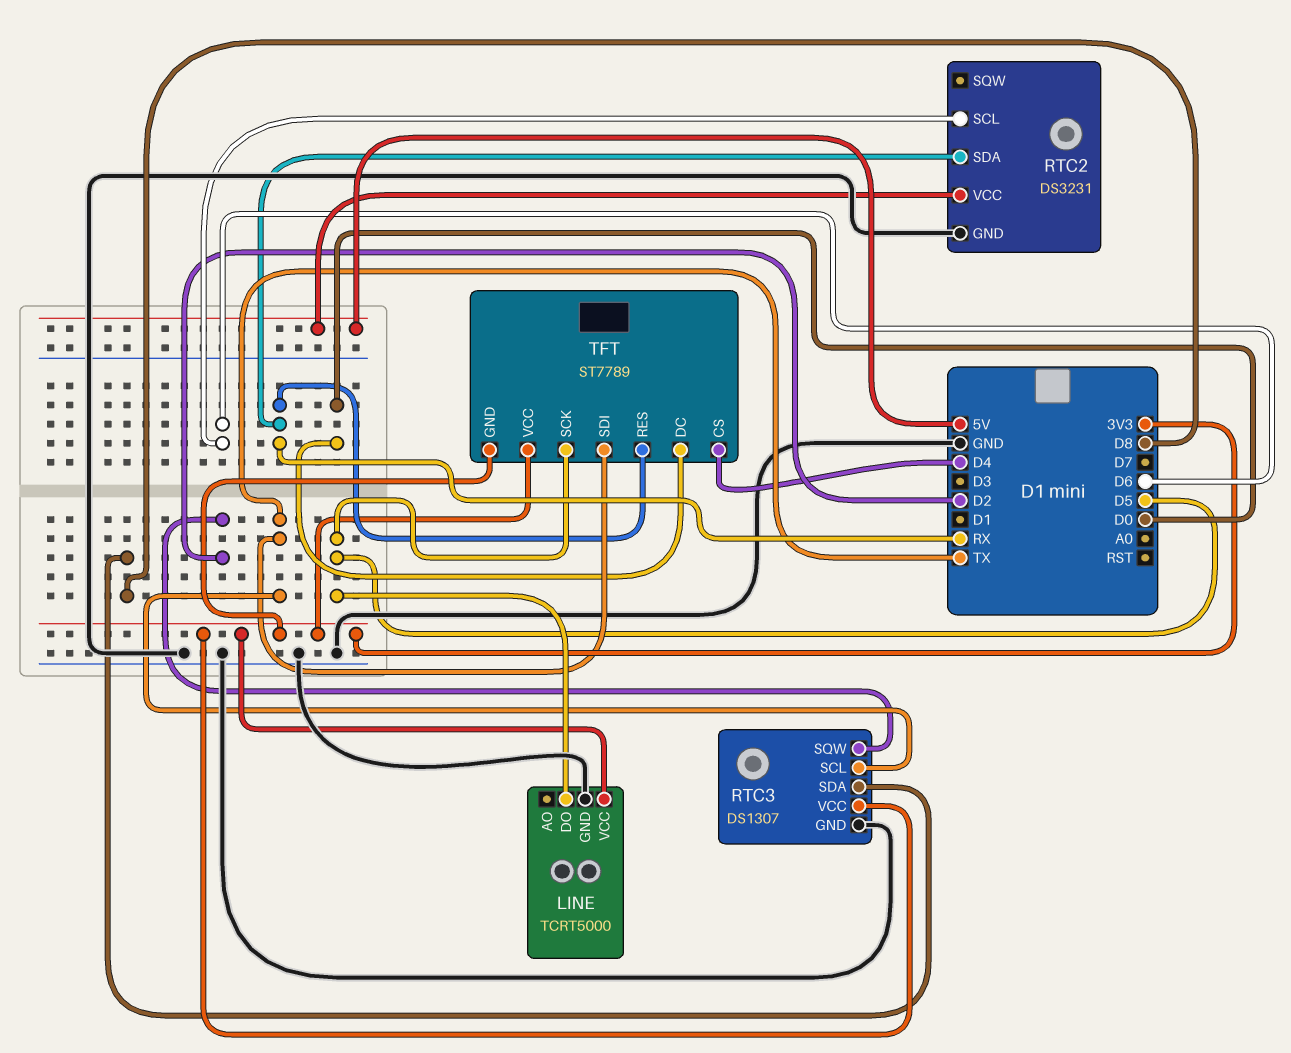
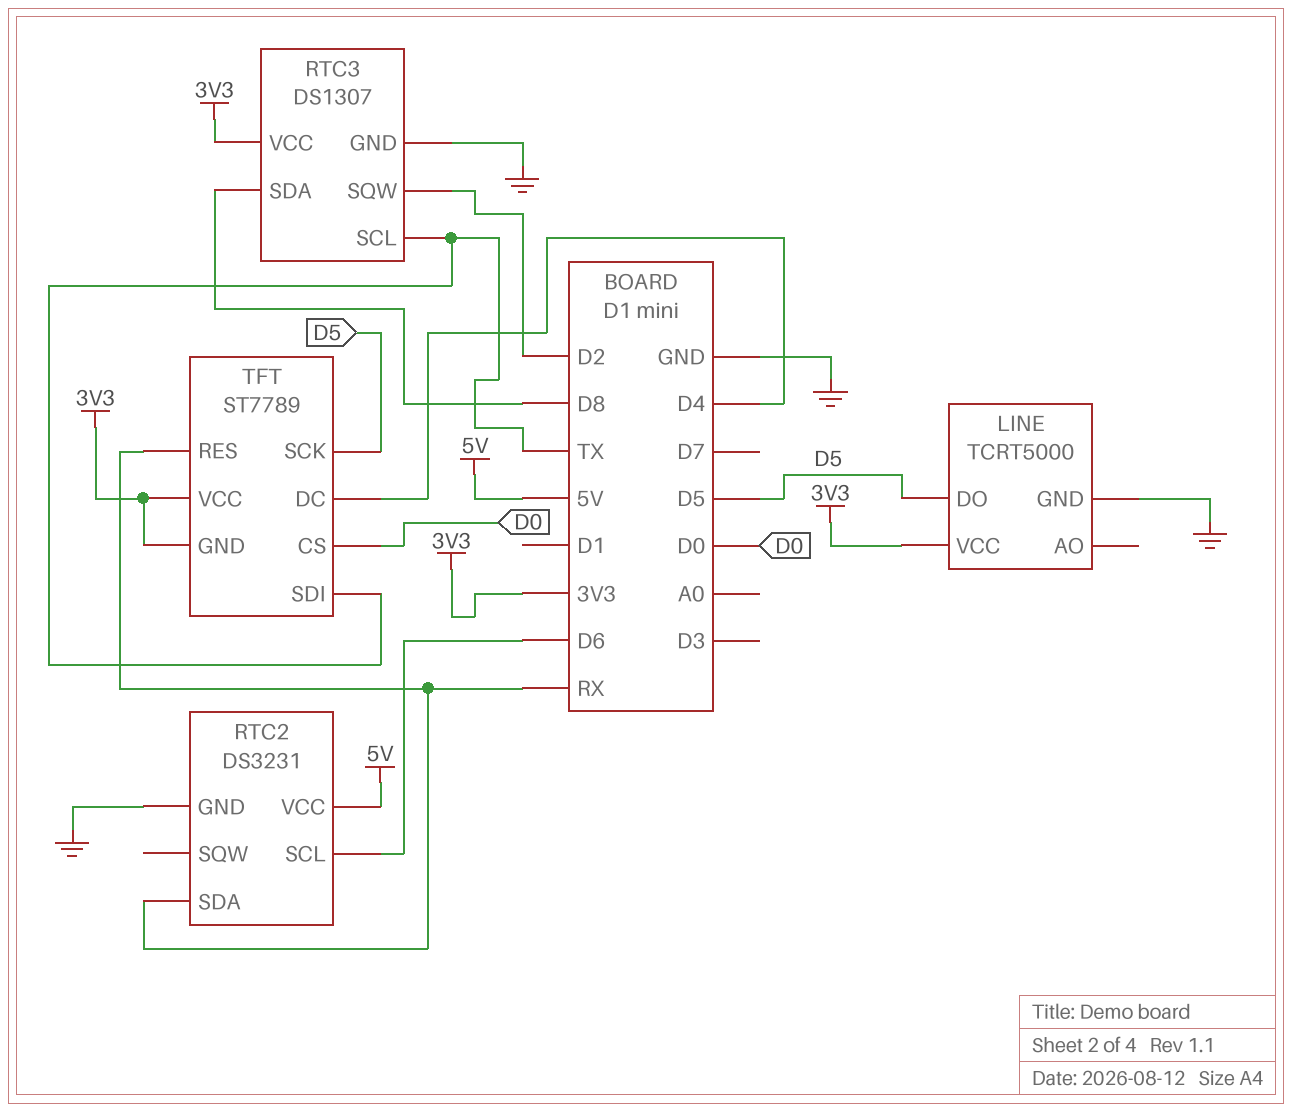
TFT pin CS: D4 -> D0
TFT pin DC: D0 -> D4

